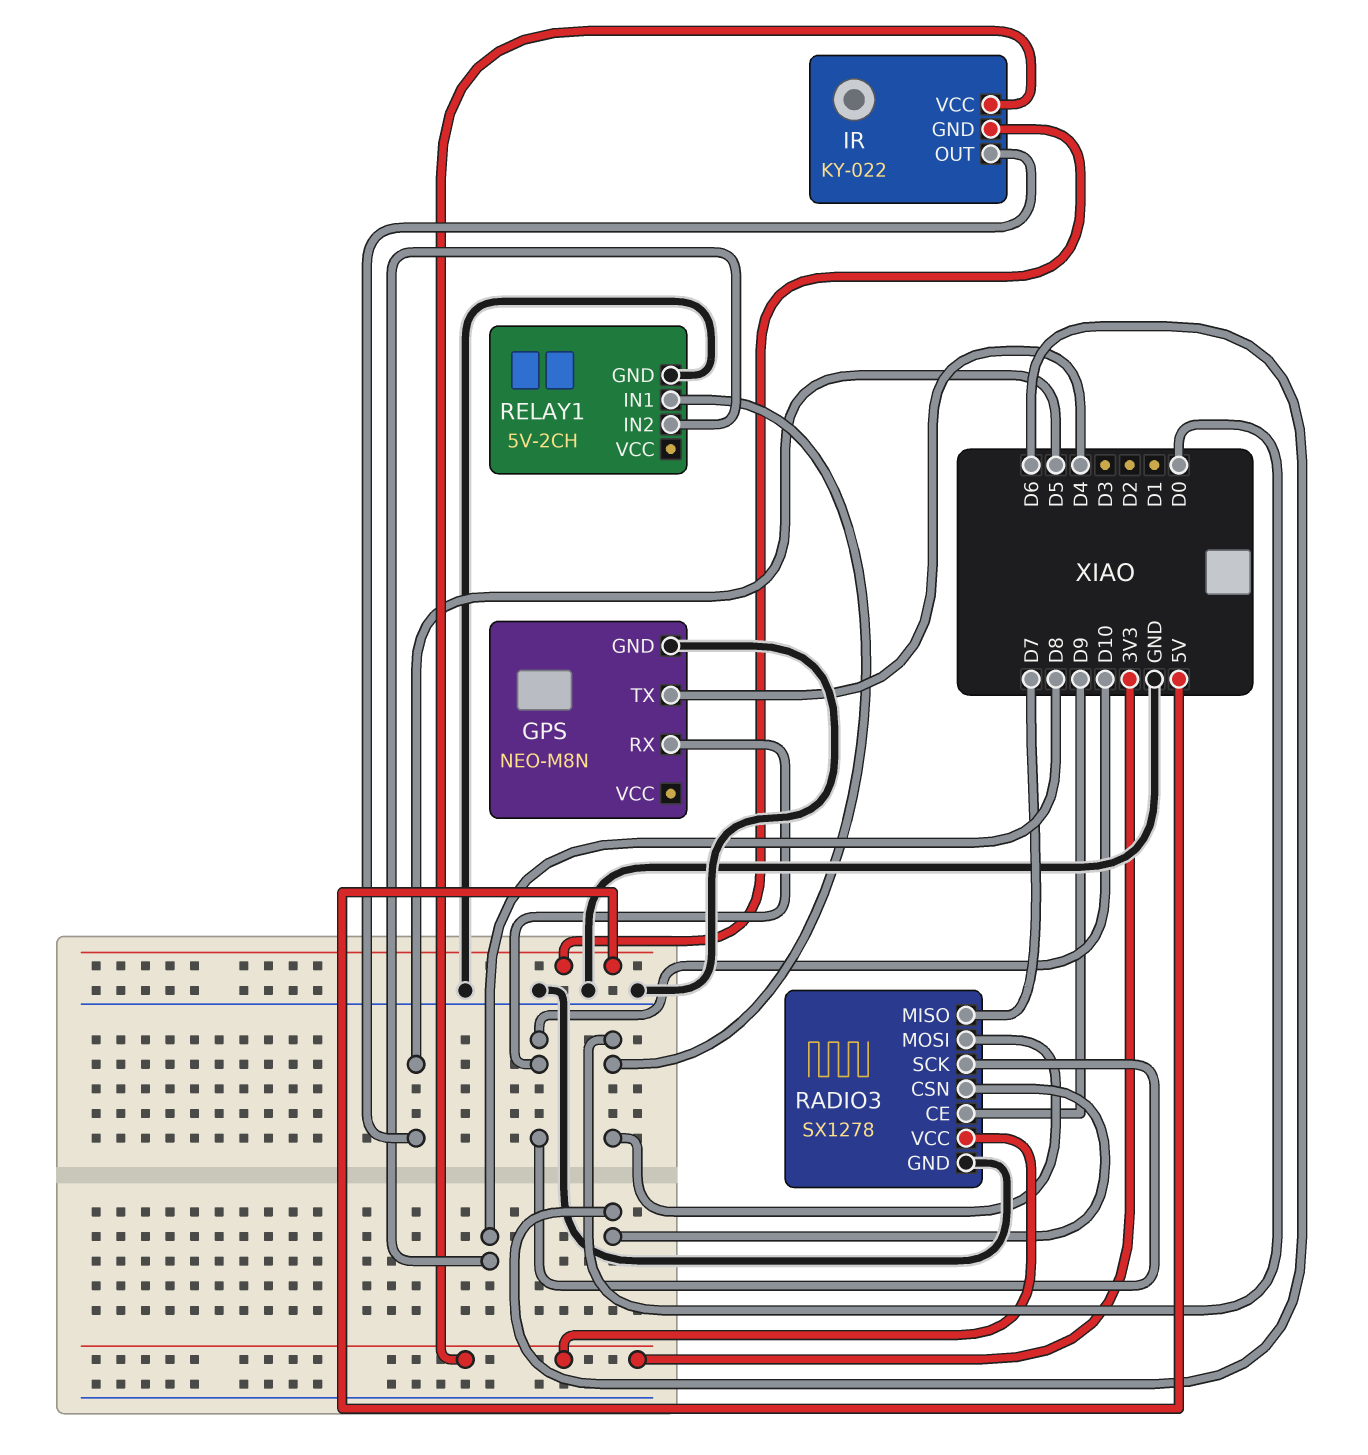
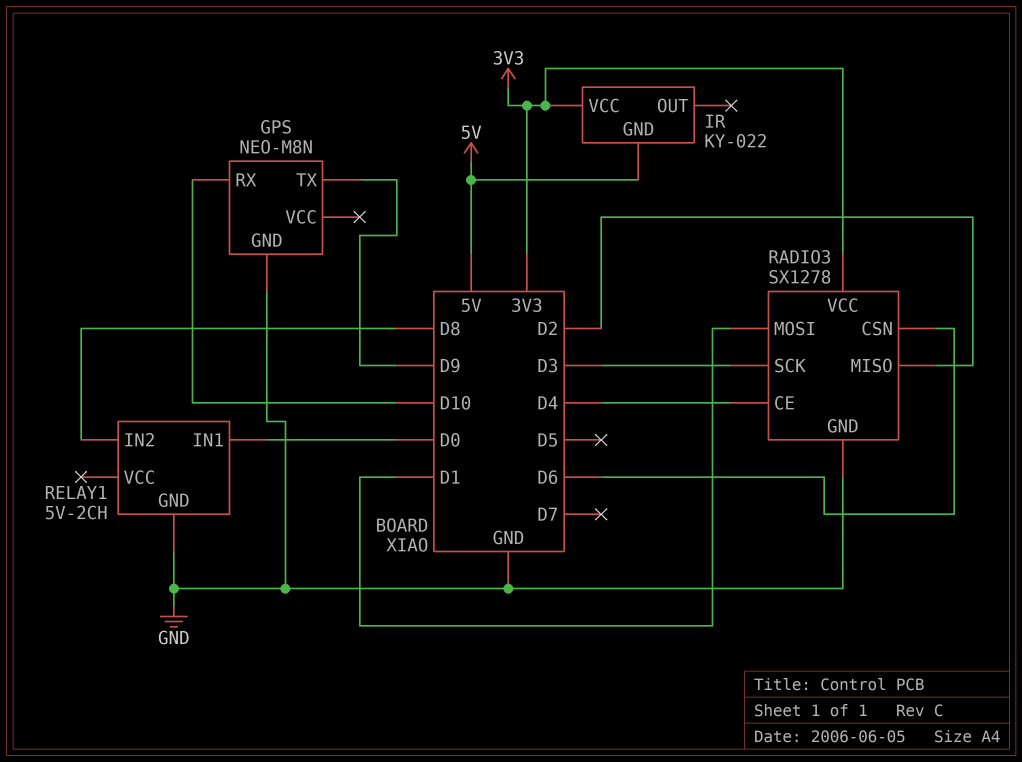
GPS pin TX: D4 -> D9
IR pin OUT: D5 -> none
RADIO3 pin CE: D9 -> D4
RADIO3 pin MISO: D7 -> D2
RADIO3 pin MOSI: D0 -> D1
RADIO3 pin SCK: D10 -> D3

